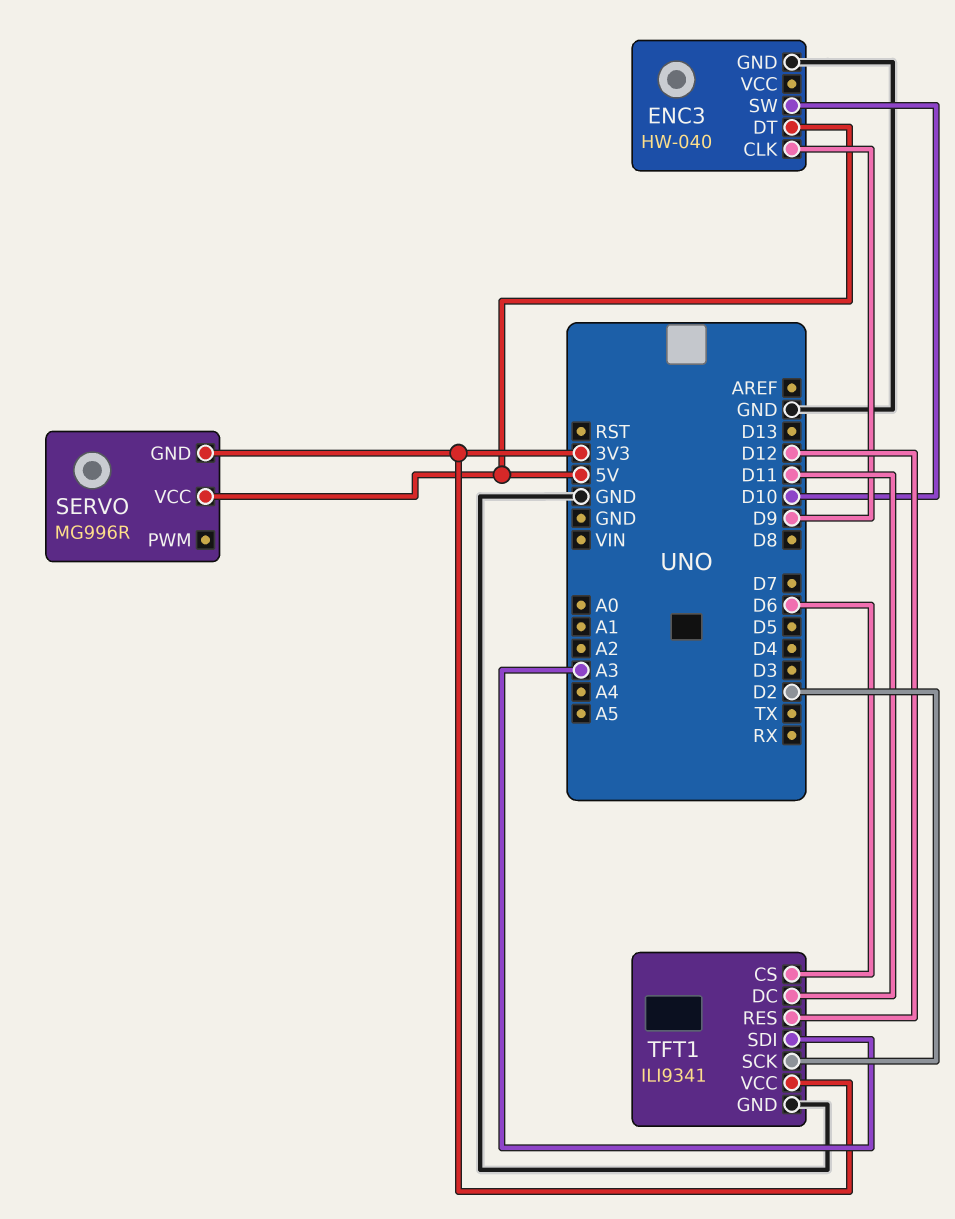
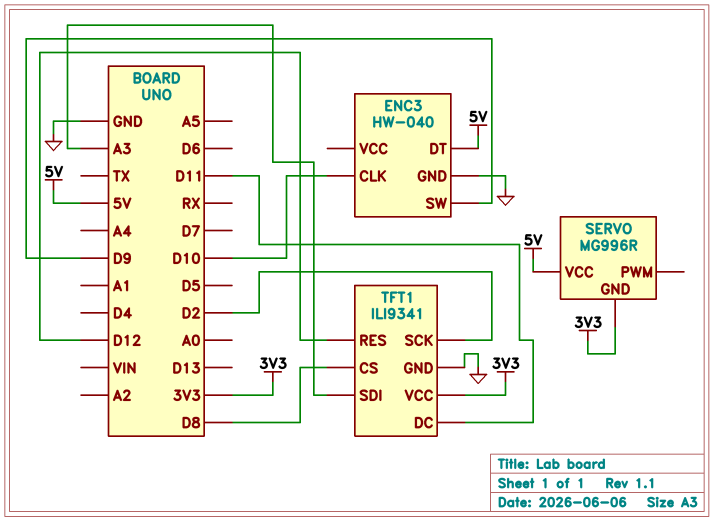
ENC3 pin CLK: D9 -> D10
ENC3 pin SW: D10 -> D9
TFT1 pin CS: D6 -> D8

